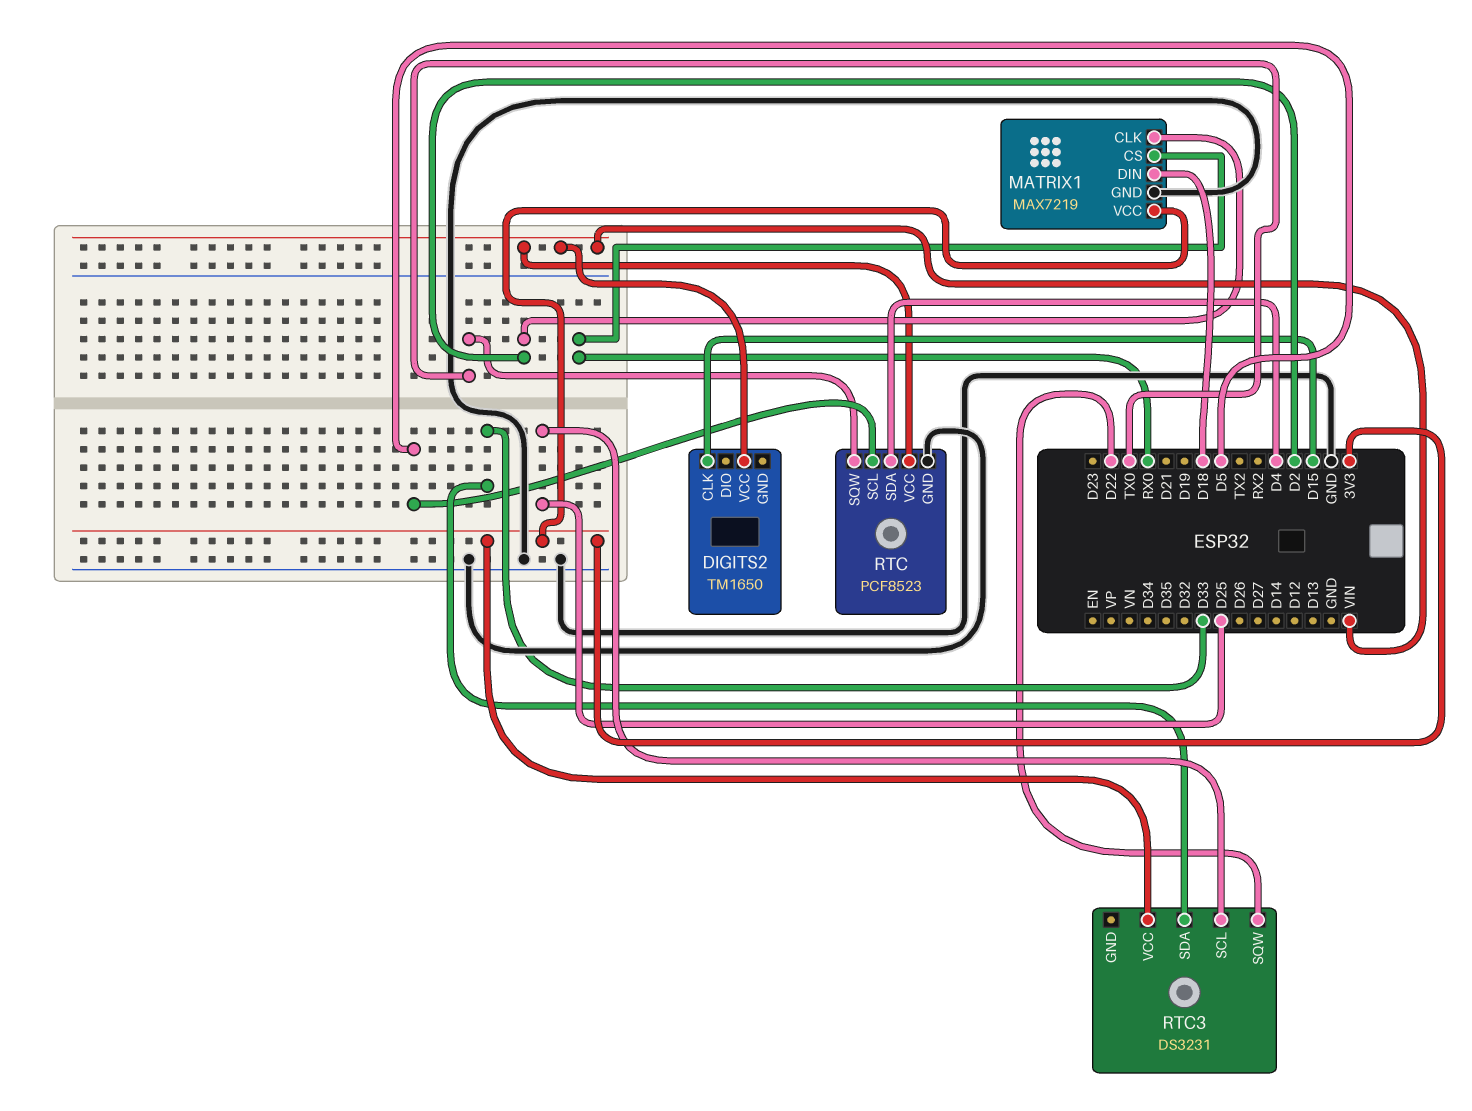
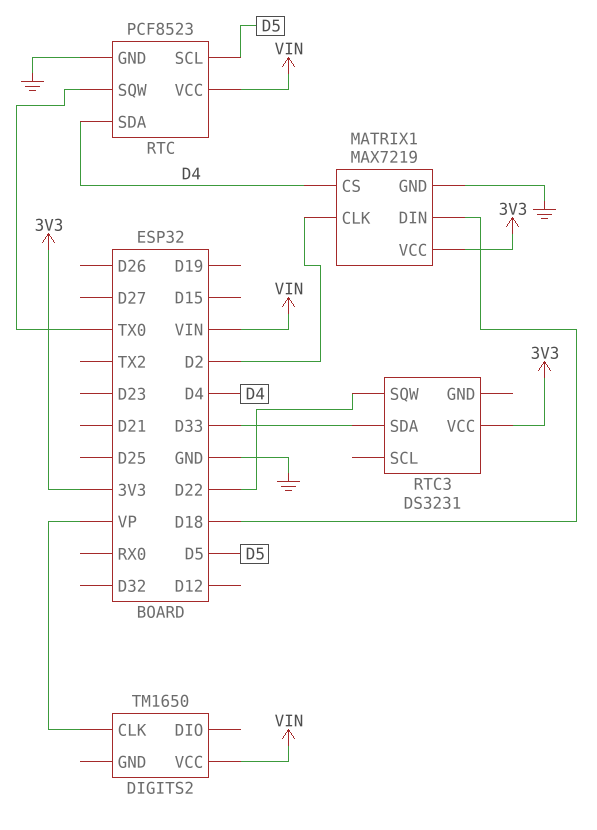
DIGITS2 pin CLK: D15 -> VP
MATRIX1 pin CS: RX0 -> D4
RTC3 pin SCL: D25 -> none

